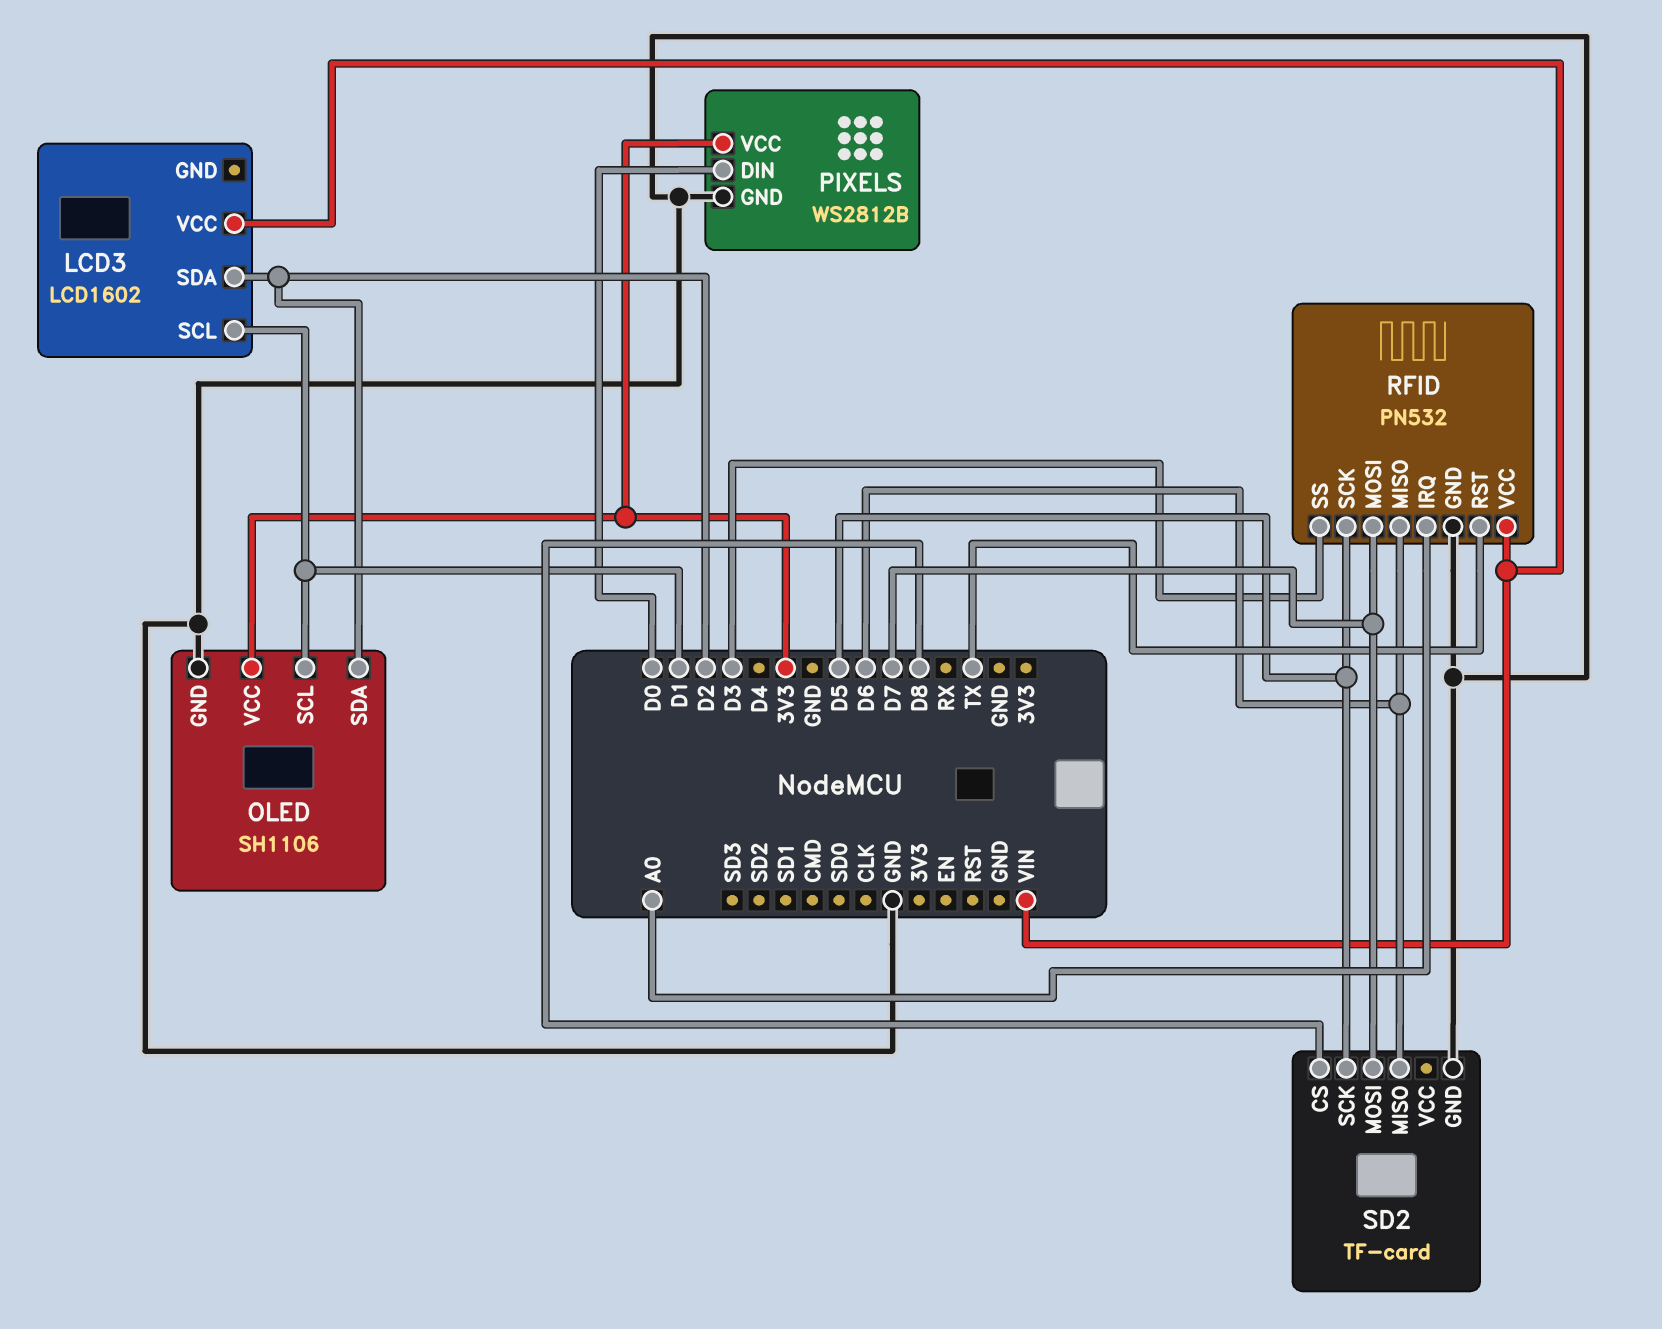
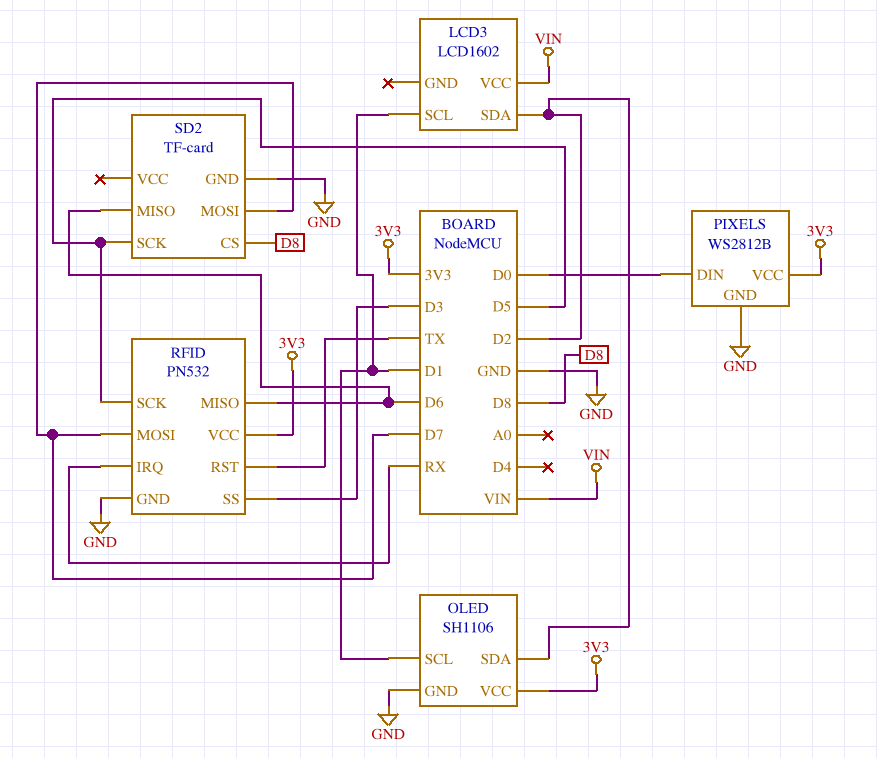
RFID pin IRQ: A0 -> RX
RFID pin VCC: VIN -> 3V3

